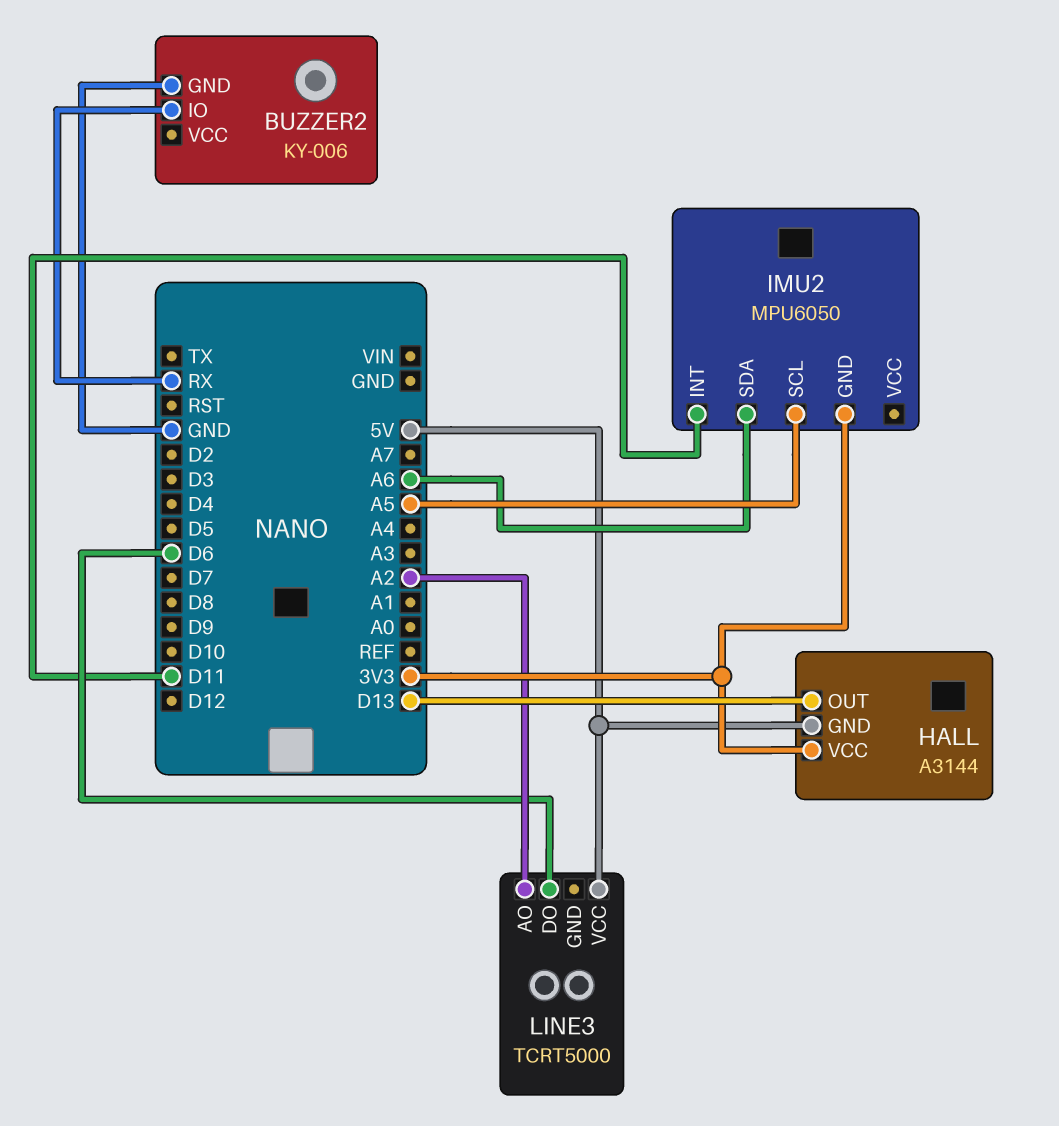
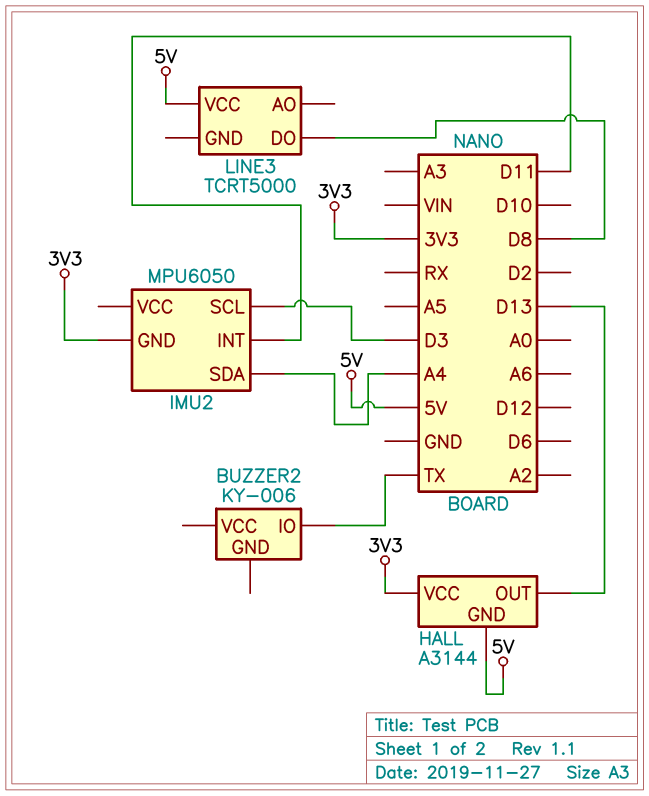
BUZZER2 pin GND: GND -> none
BUZZER2 pin IO: RX -> TX
IMU2 pin SCL: A5 -> D3
IMU2 pin SDA: A6 -> A4
LINE3 pin AO: A2 -> none
LINE3 pin DO: D6 -> D8

